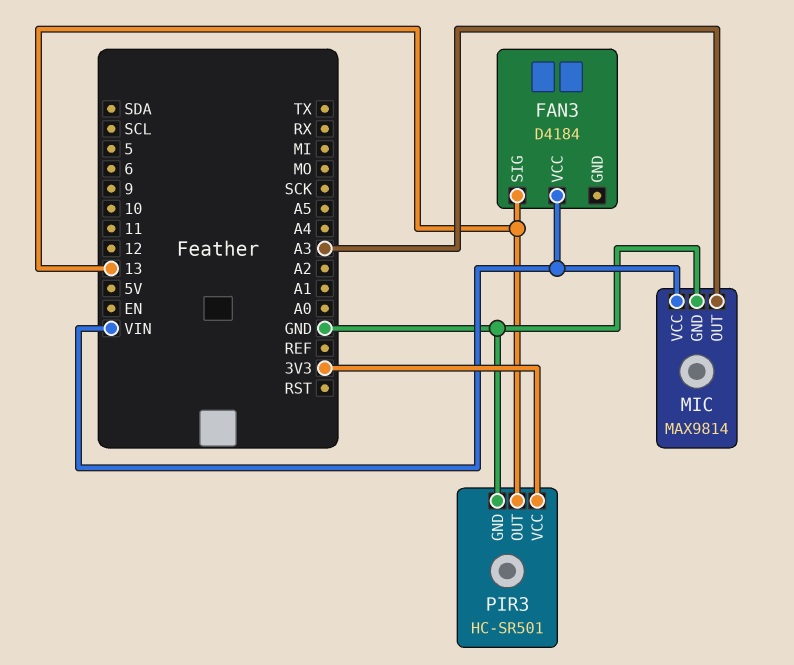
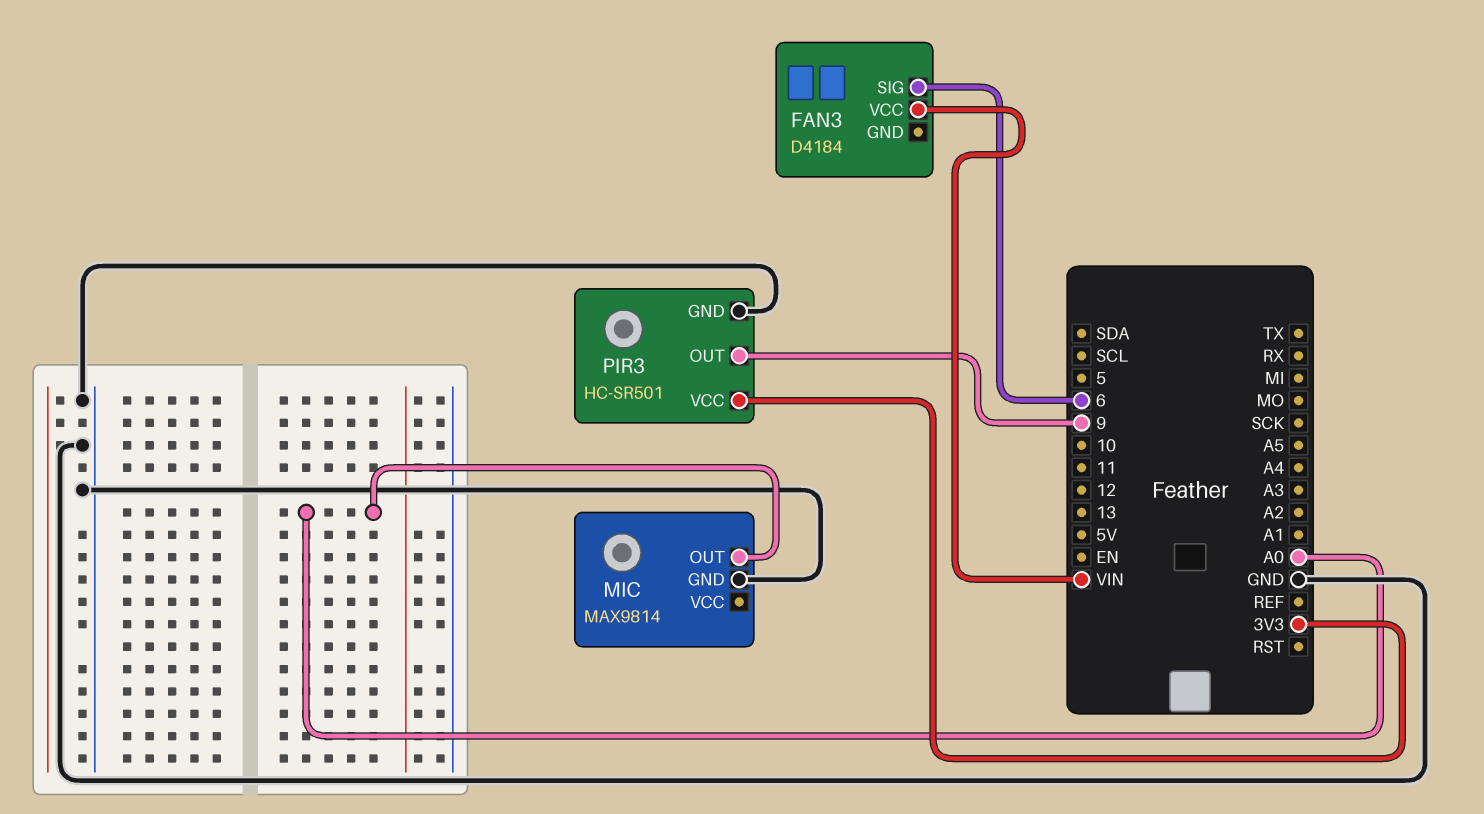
FAN3 pin SIG: 13 -> 6
MIC pin OUT: A3 -> A0
MIC pin VCC: VIN -> none
PIR3 pin OUT: 13 -> 9

